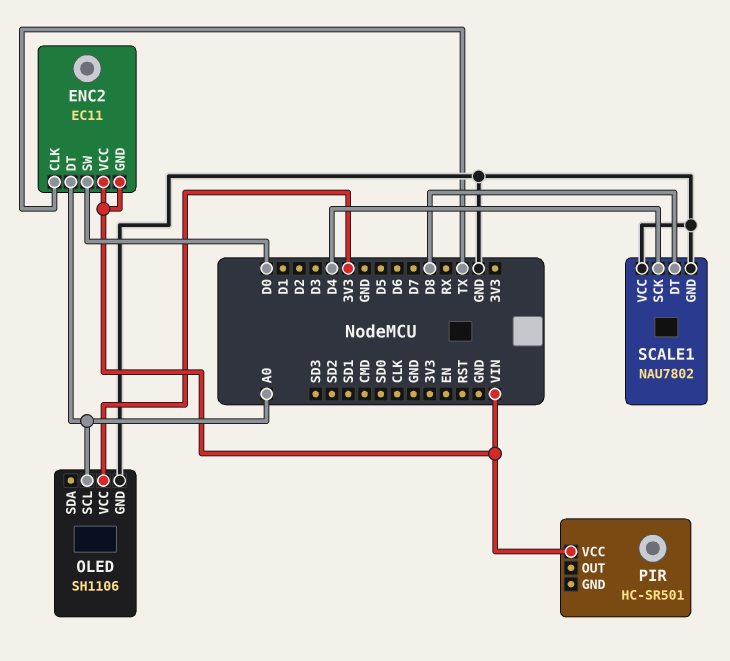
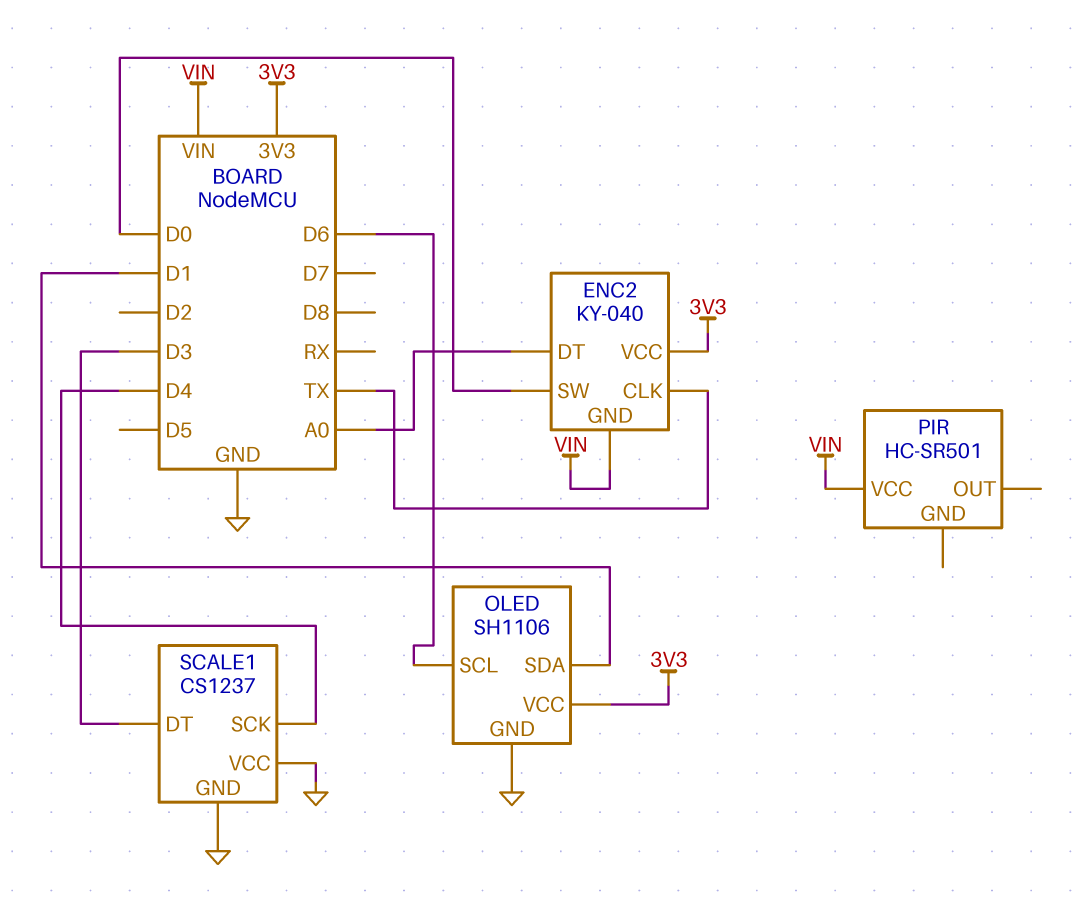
ENC2: EC11 -> KY-040
ENC2 pin VCC: VIN -> 3V3
OLED pin SCL: A0 -> D6
OLED pin SDA: none -> D1
SCALE1: NAU7802 -> CS1237
SCALE1 pin DT: D8 -> D3

